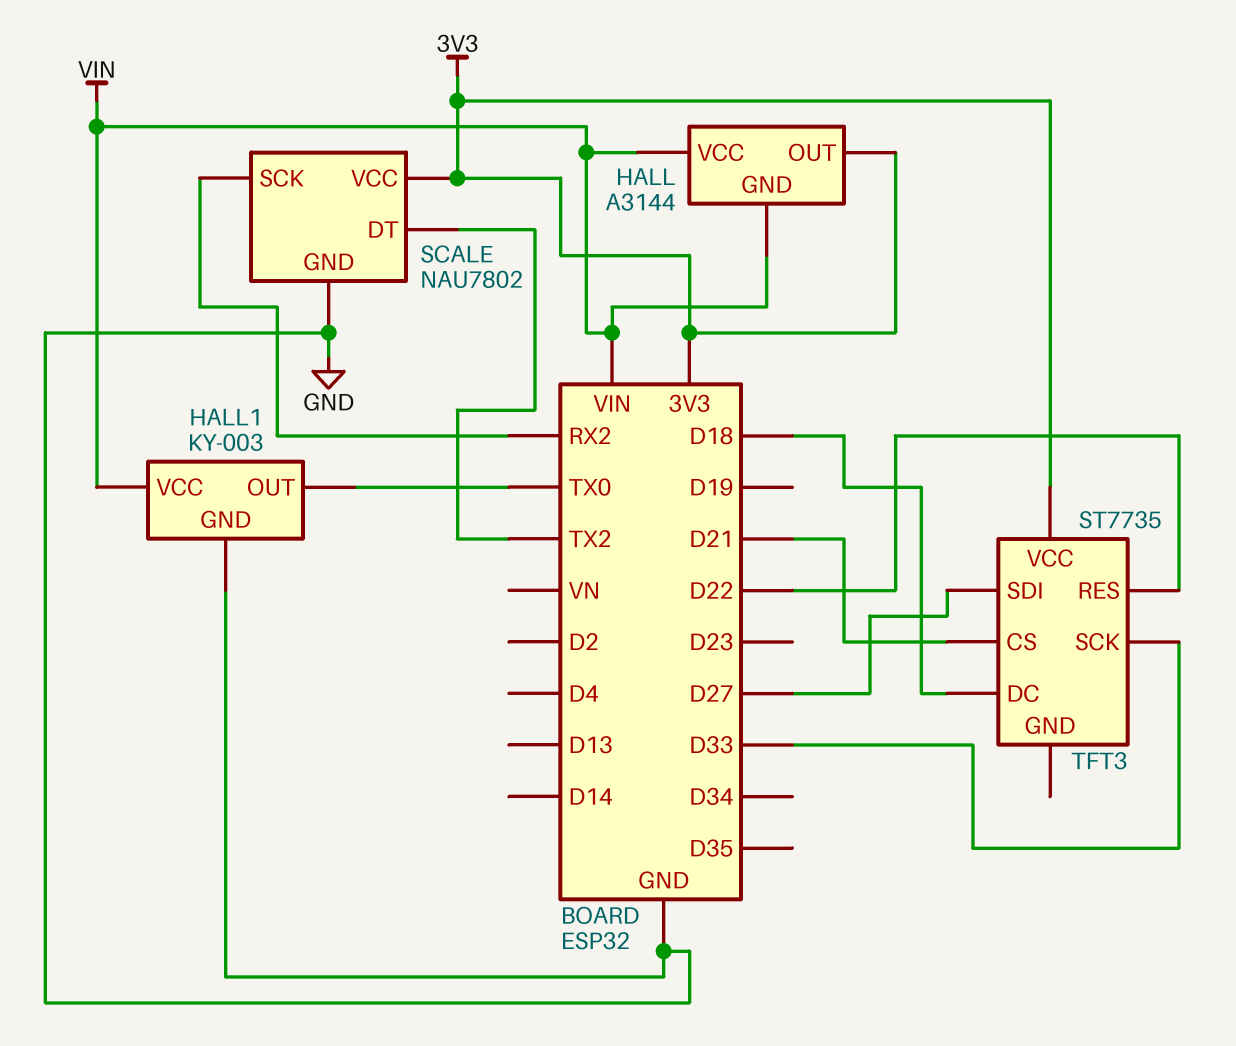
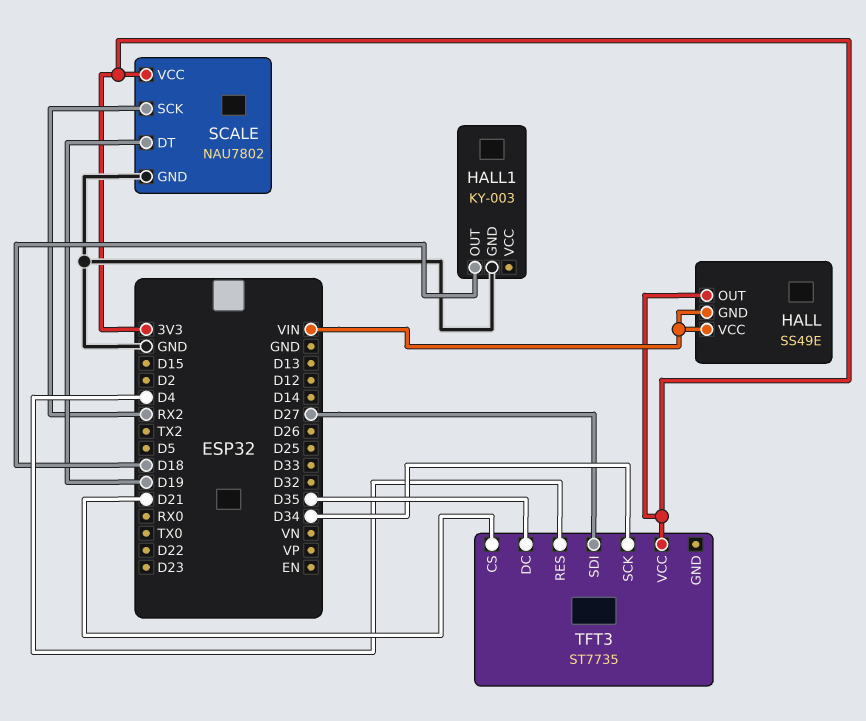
HALL: A3144 -> SS49E
HALL1 pin OUT: TX0 -> D18
HALL1 pin VCC: VIN -> none
SCALE pin DT: TX2 -> D19
TFT3 pin DC: D18 -> D35
TFT3 pin RES: D22 -> D4
TFT3 pin SCK: D33 -> D34

